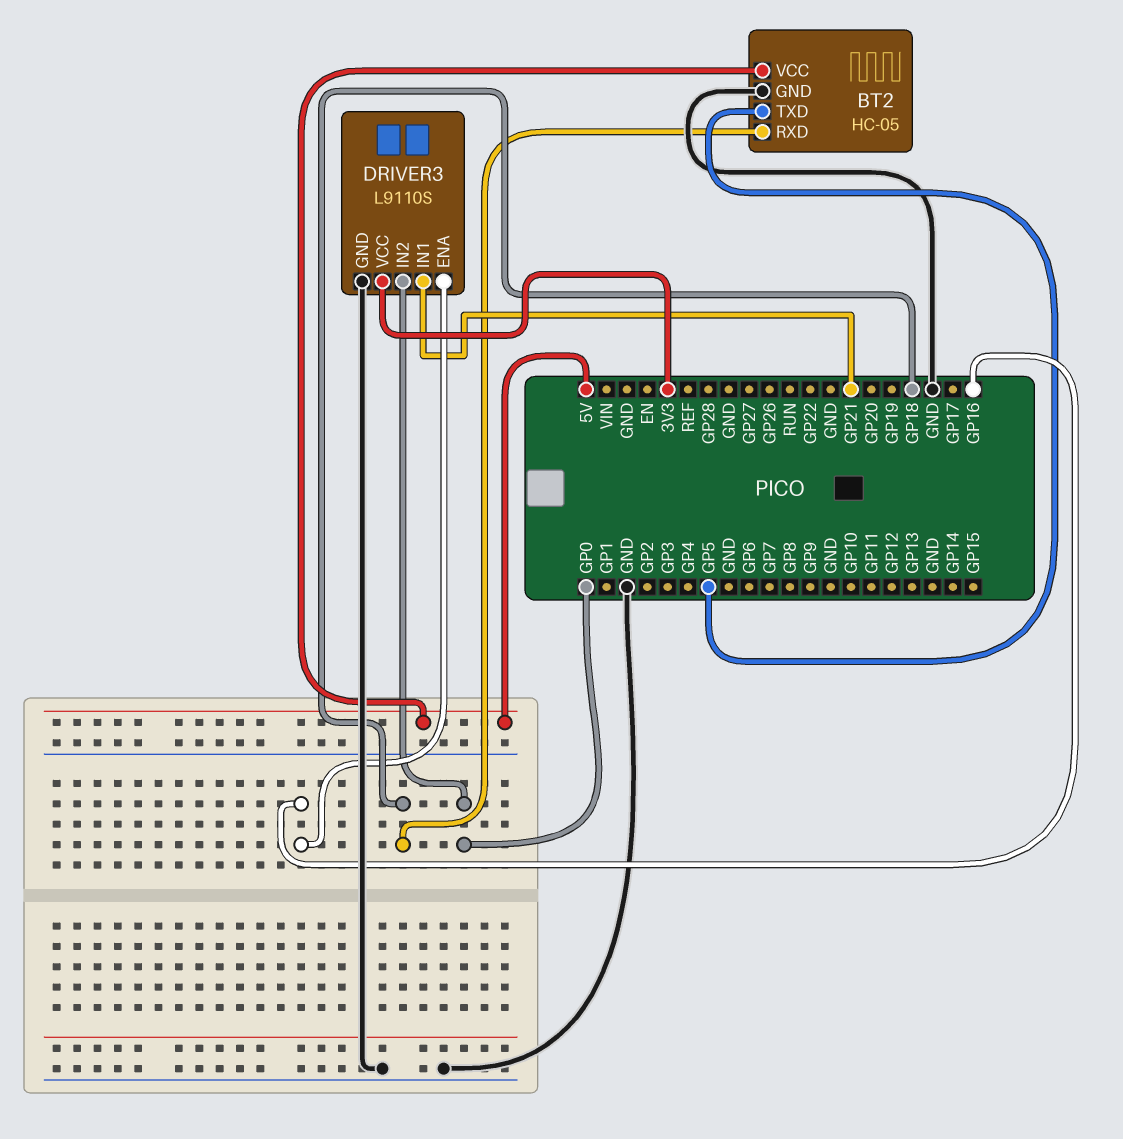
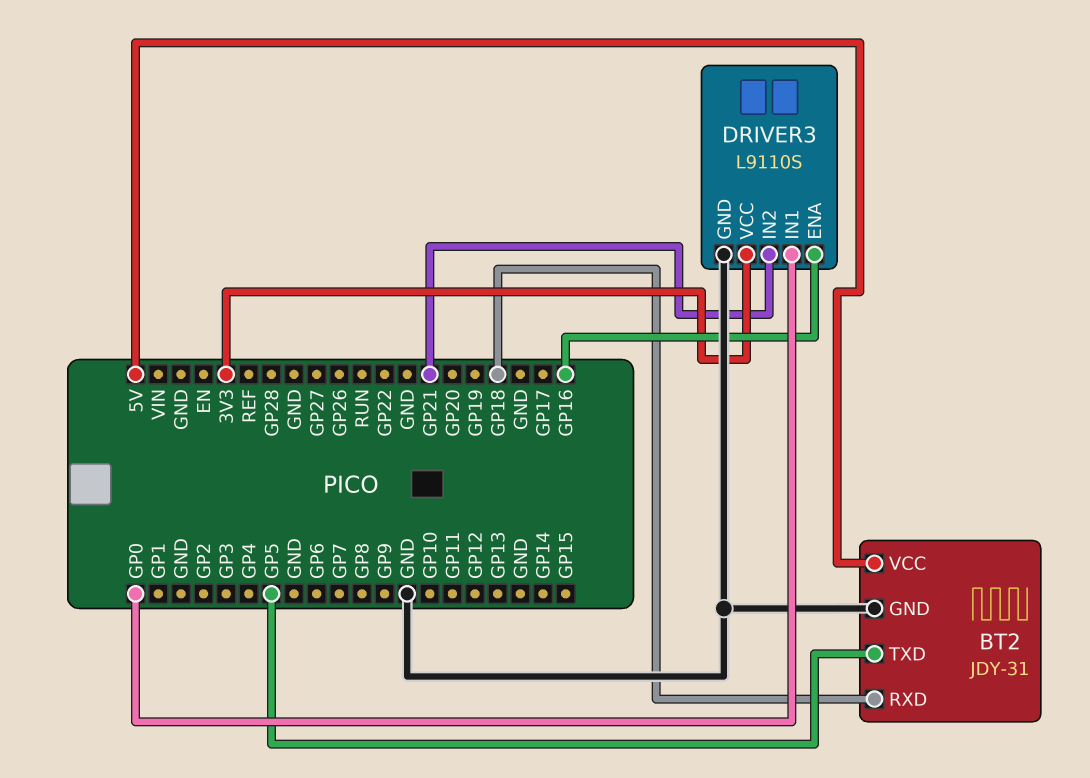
BT2: HC-05 -> JDY-31
DRIVER3 pin IN1: GP21 -> GP0
DRIVER3 pin IN2: GP0 -> GP21

